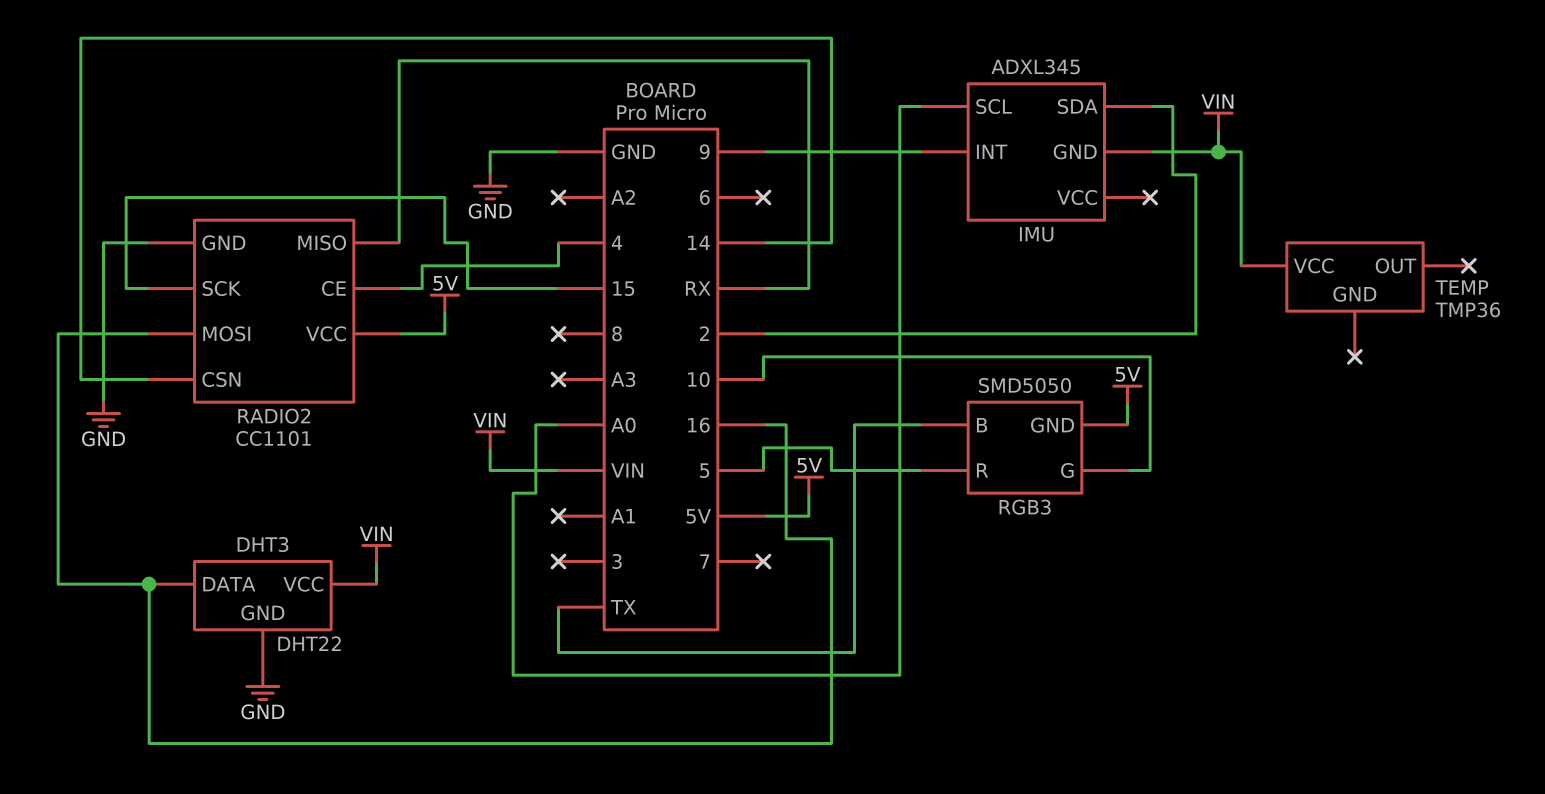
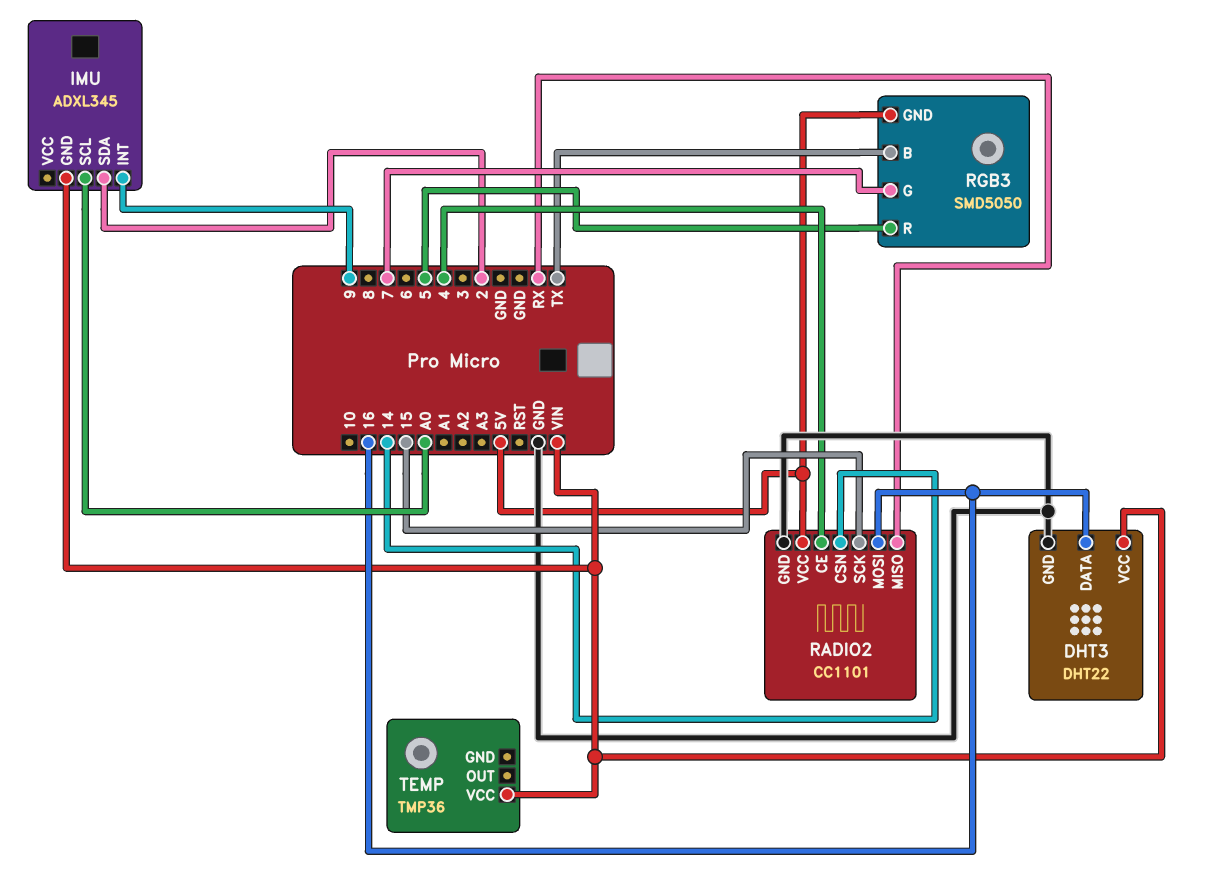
RGB3 pin G: 10 -> 7

